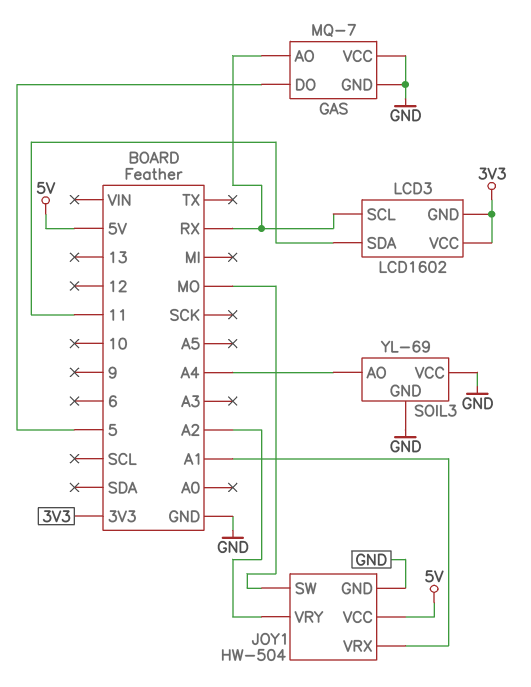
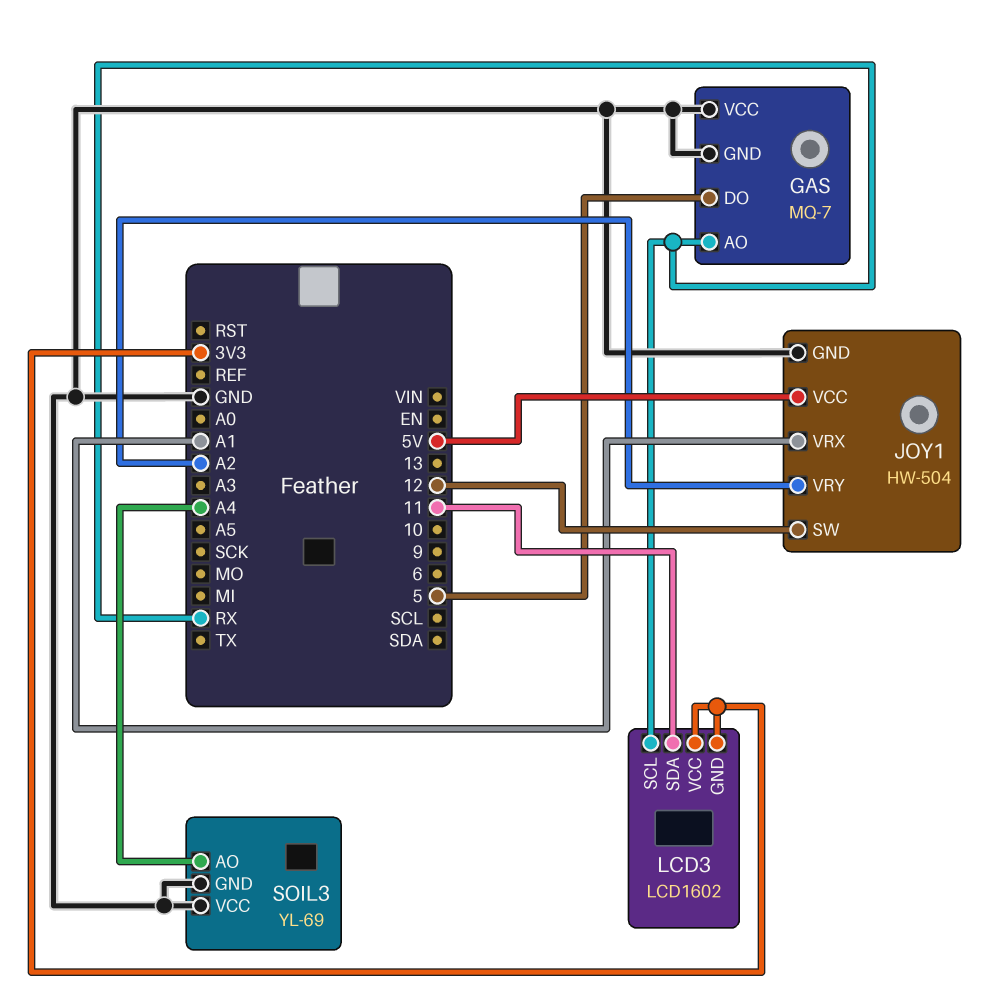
JOY1 pin SW: MO -> 12

